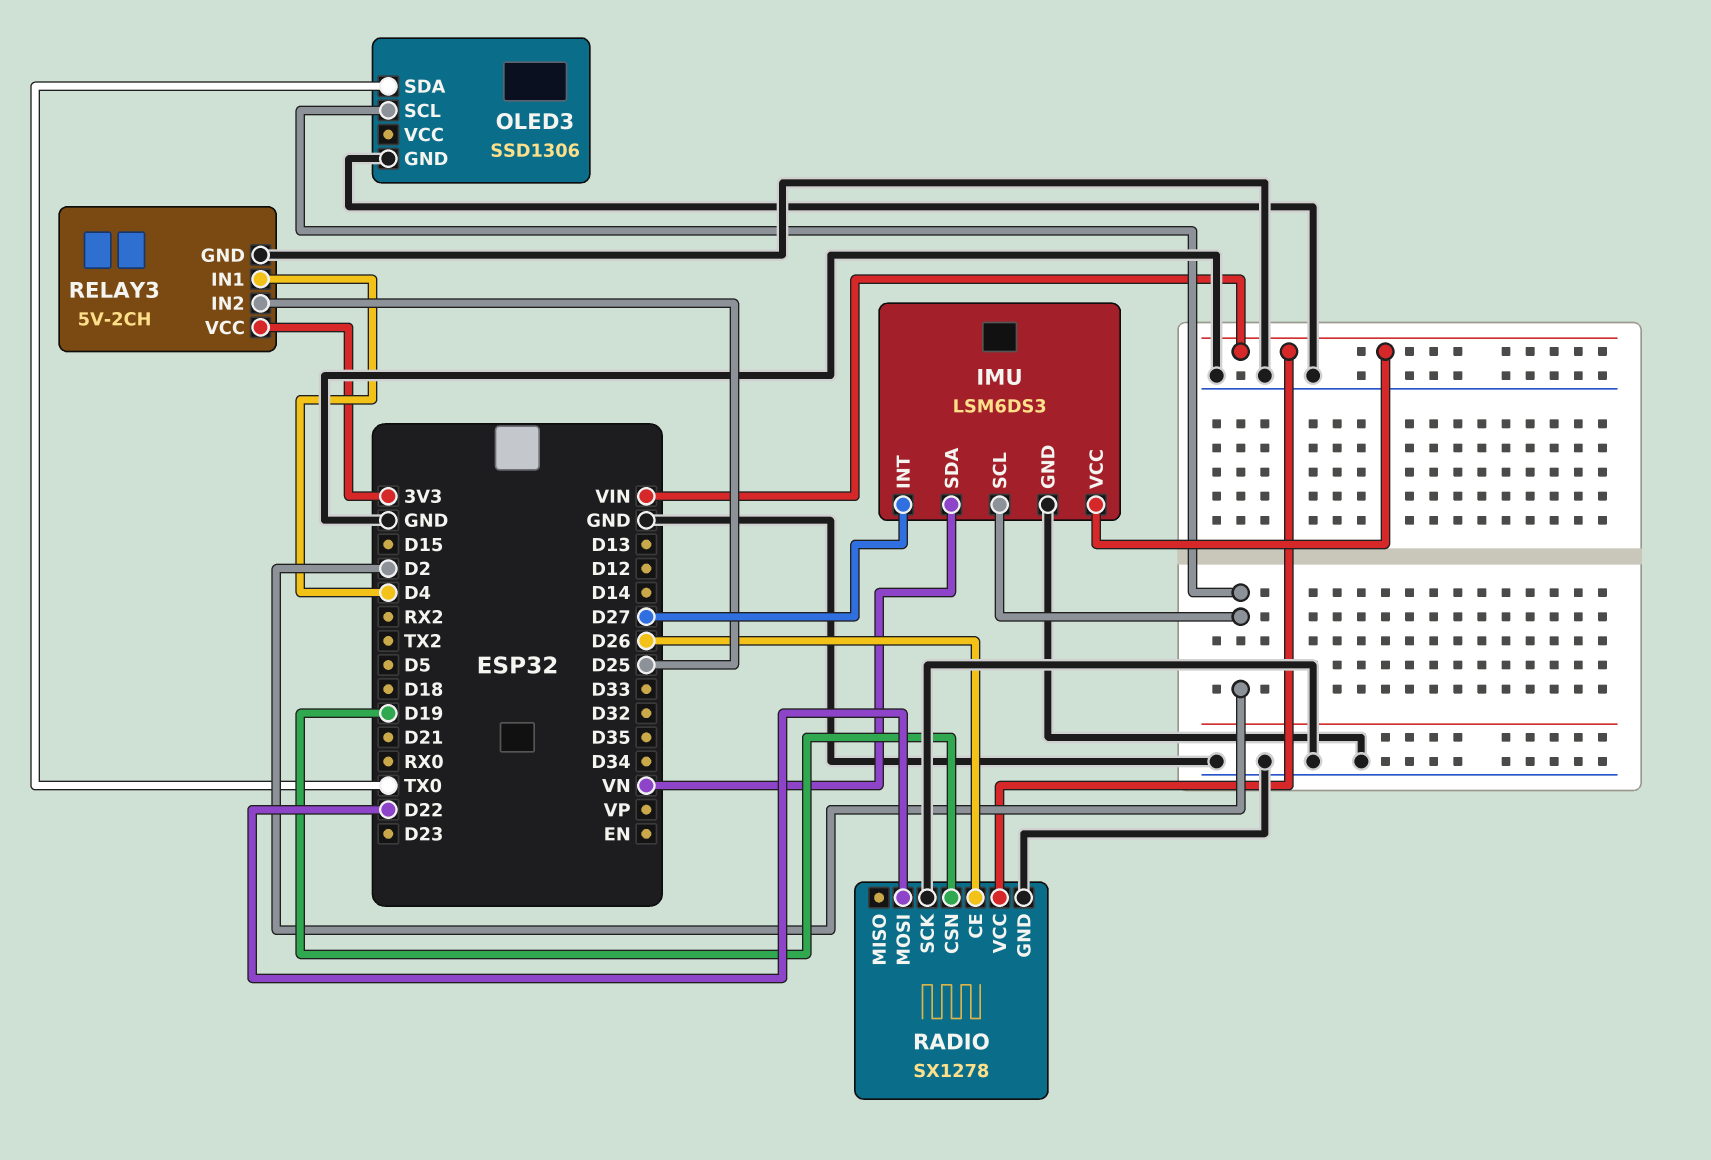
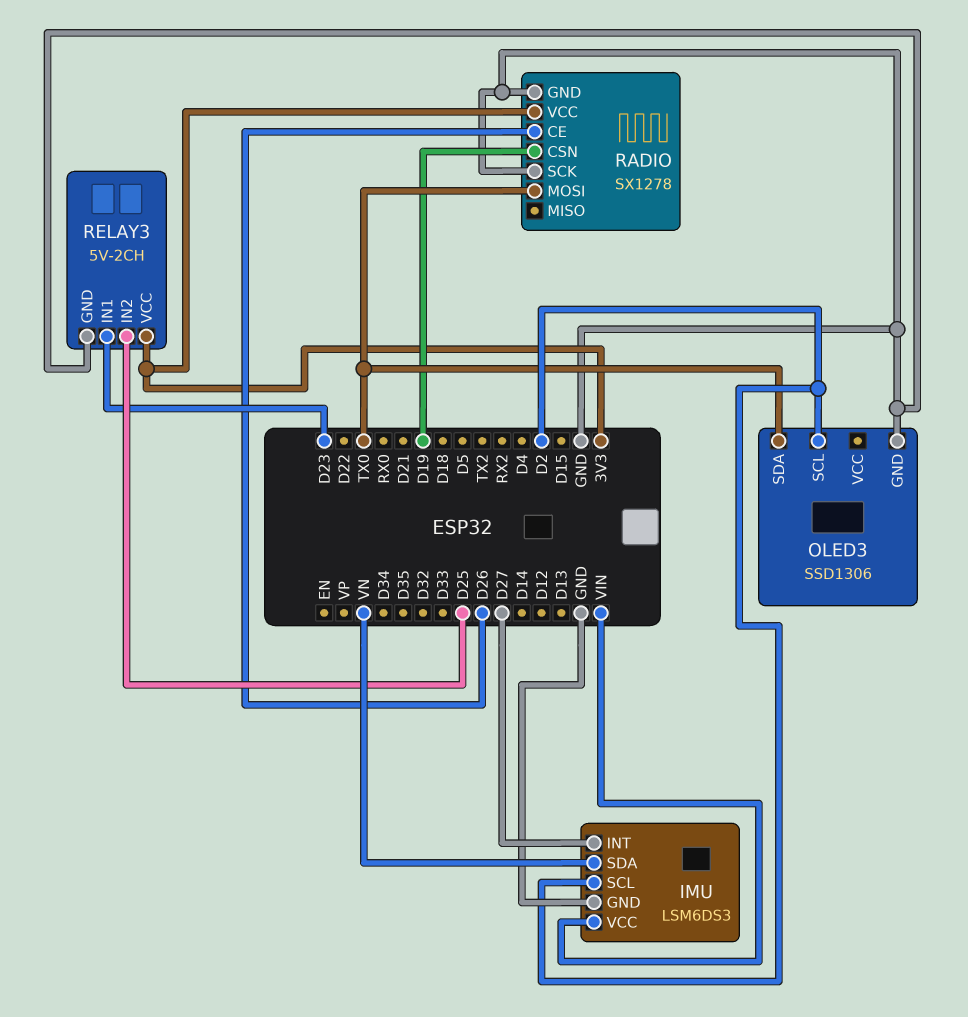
RADIO pin MOSI: D22 -> TX0
RADIO pin VCC: VIN -> 3V3
RELAY3 pin IN1: D4 -> D23

